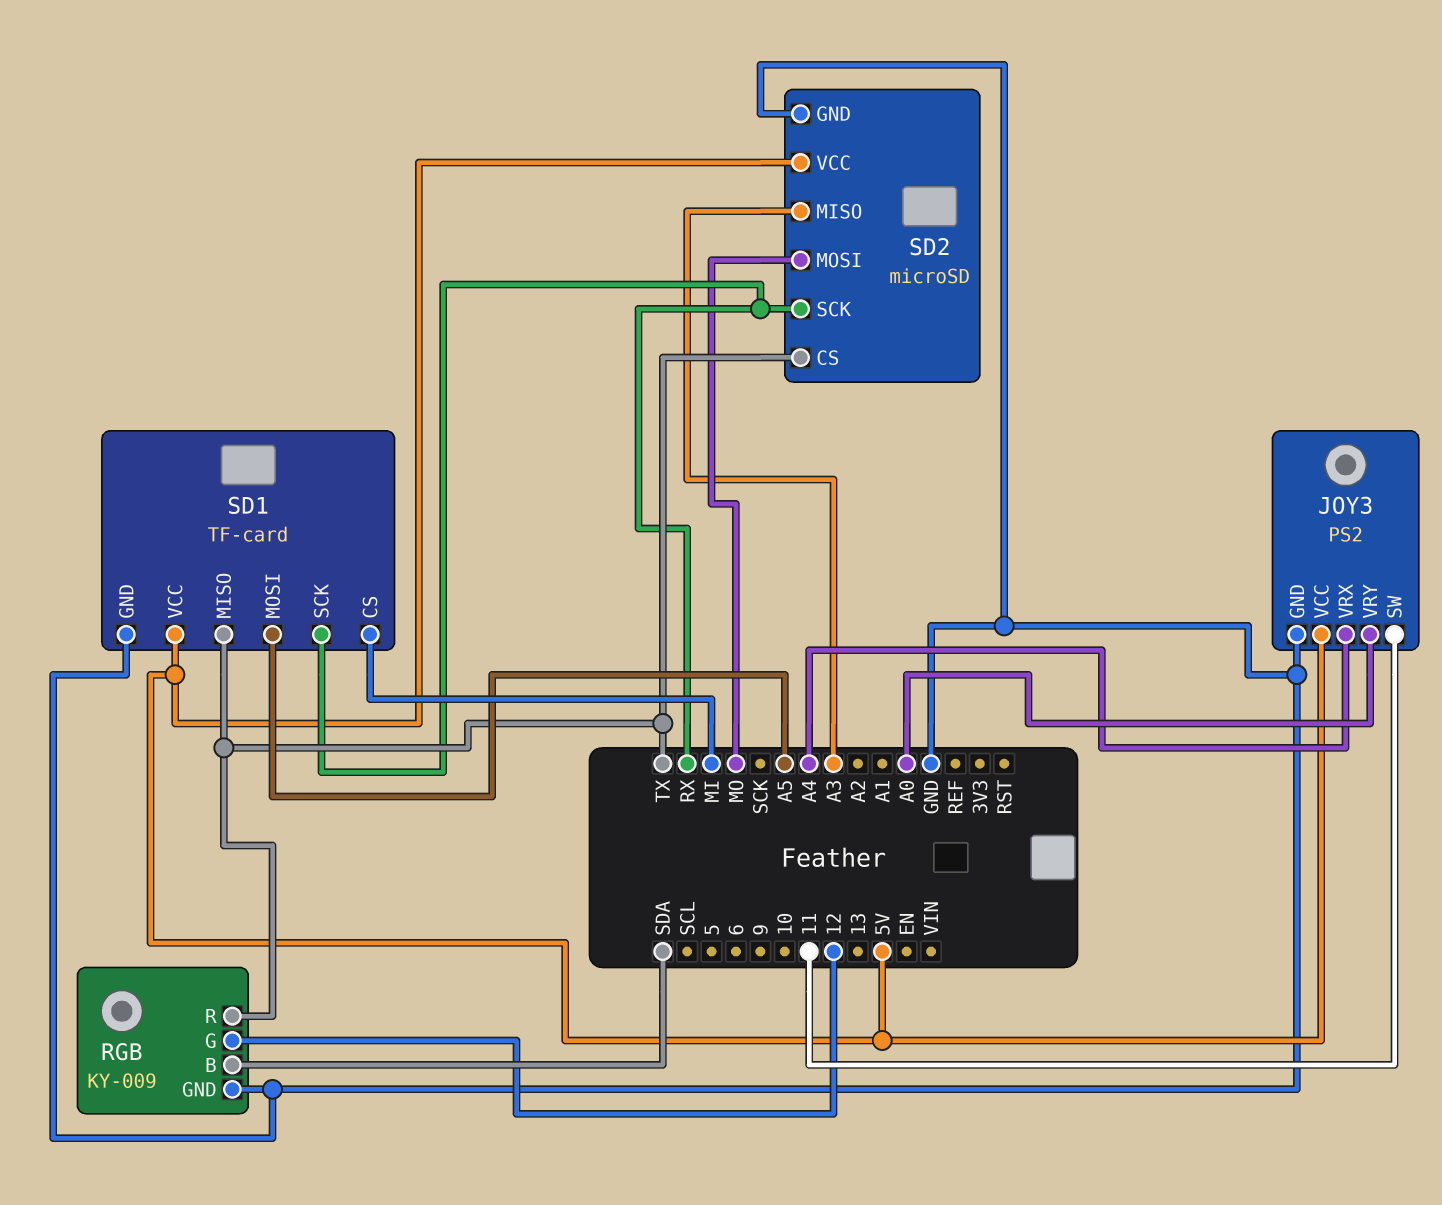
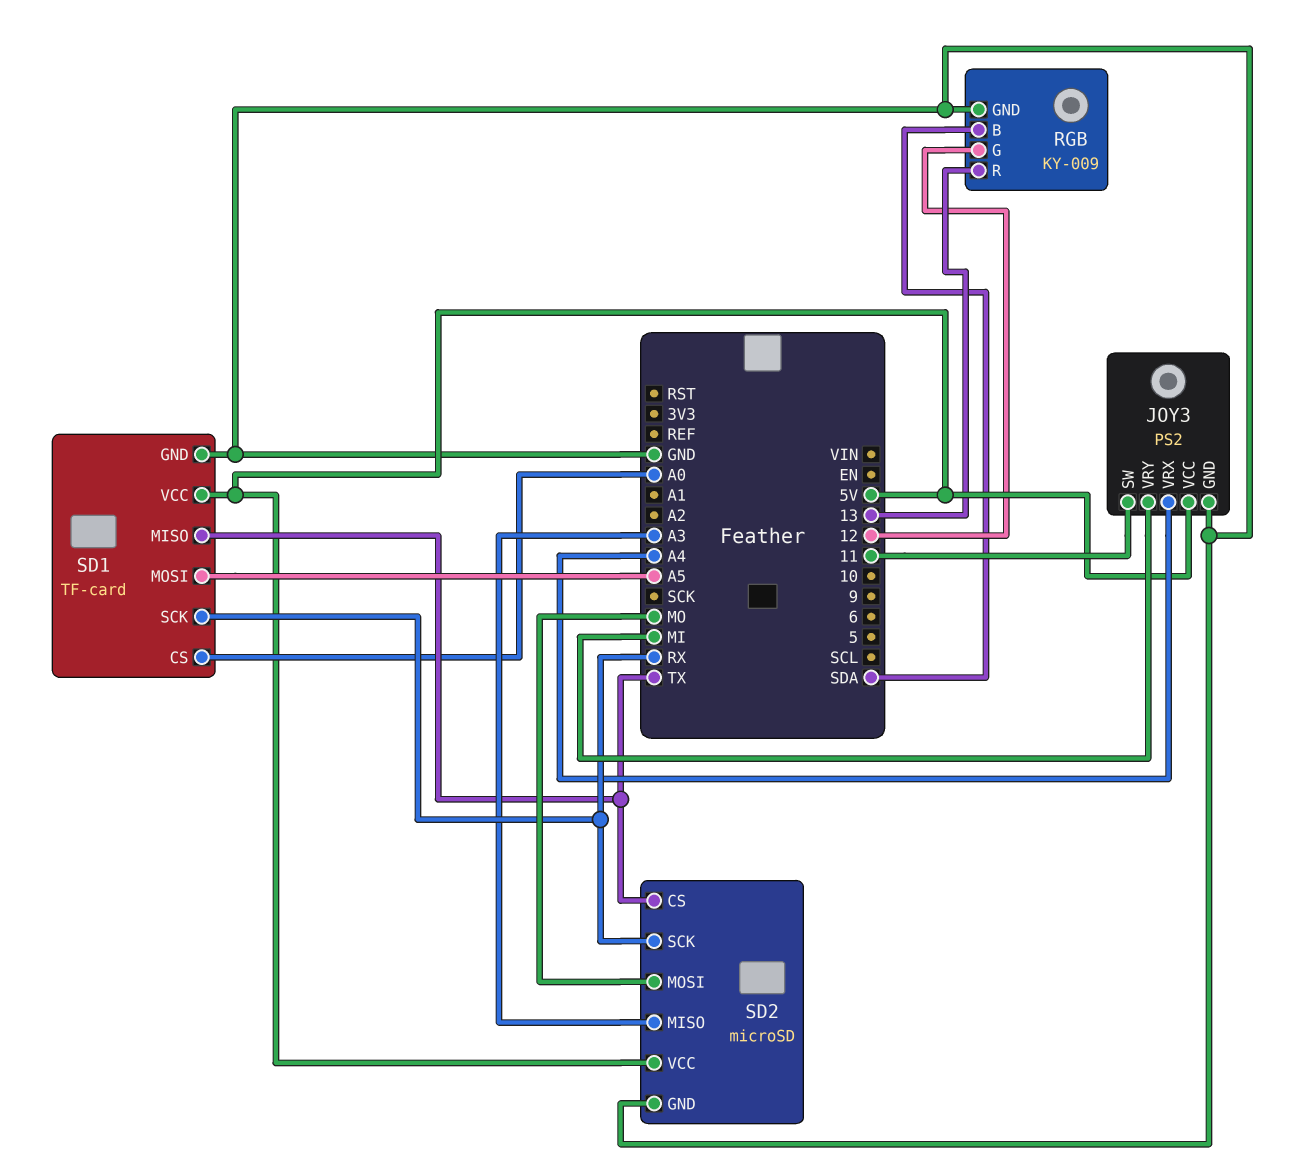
JOY3 pin VRY: A0 -> MI
RGB pin R: TX -> 13
SD1 pin CS: MI -> A0

